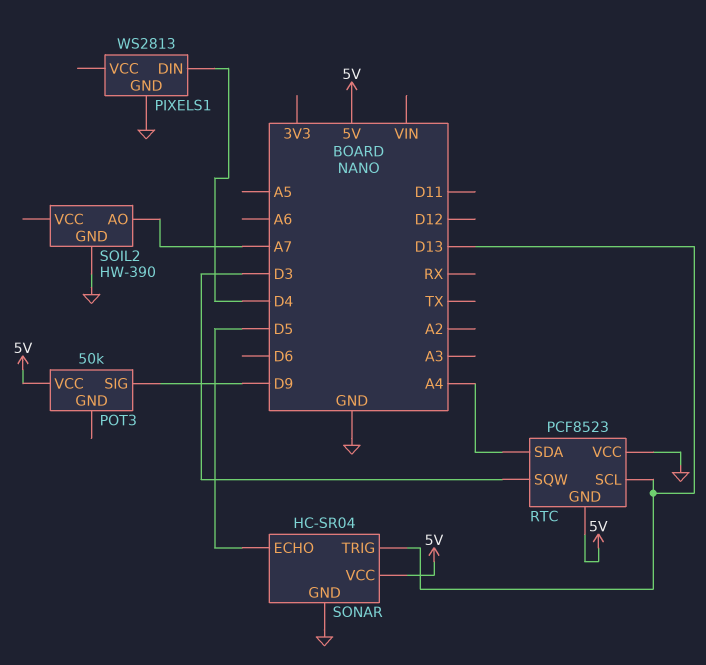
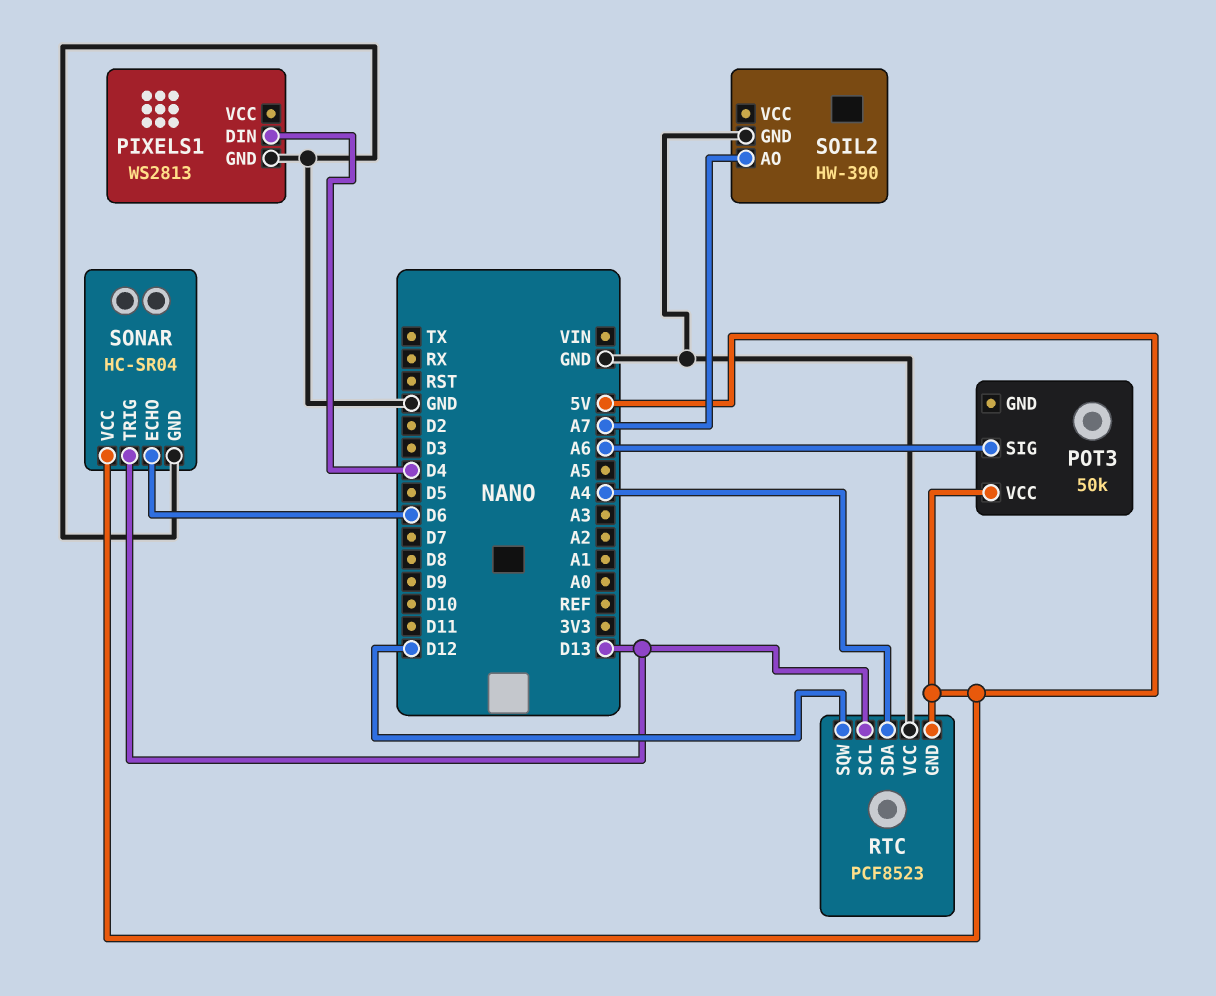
POT3 pin SIG: D9 -> A6
RTC pin SQW: D3 -> D12
SONAR pin ECHO: D5 -> D6

